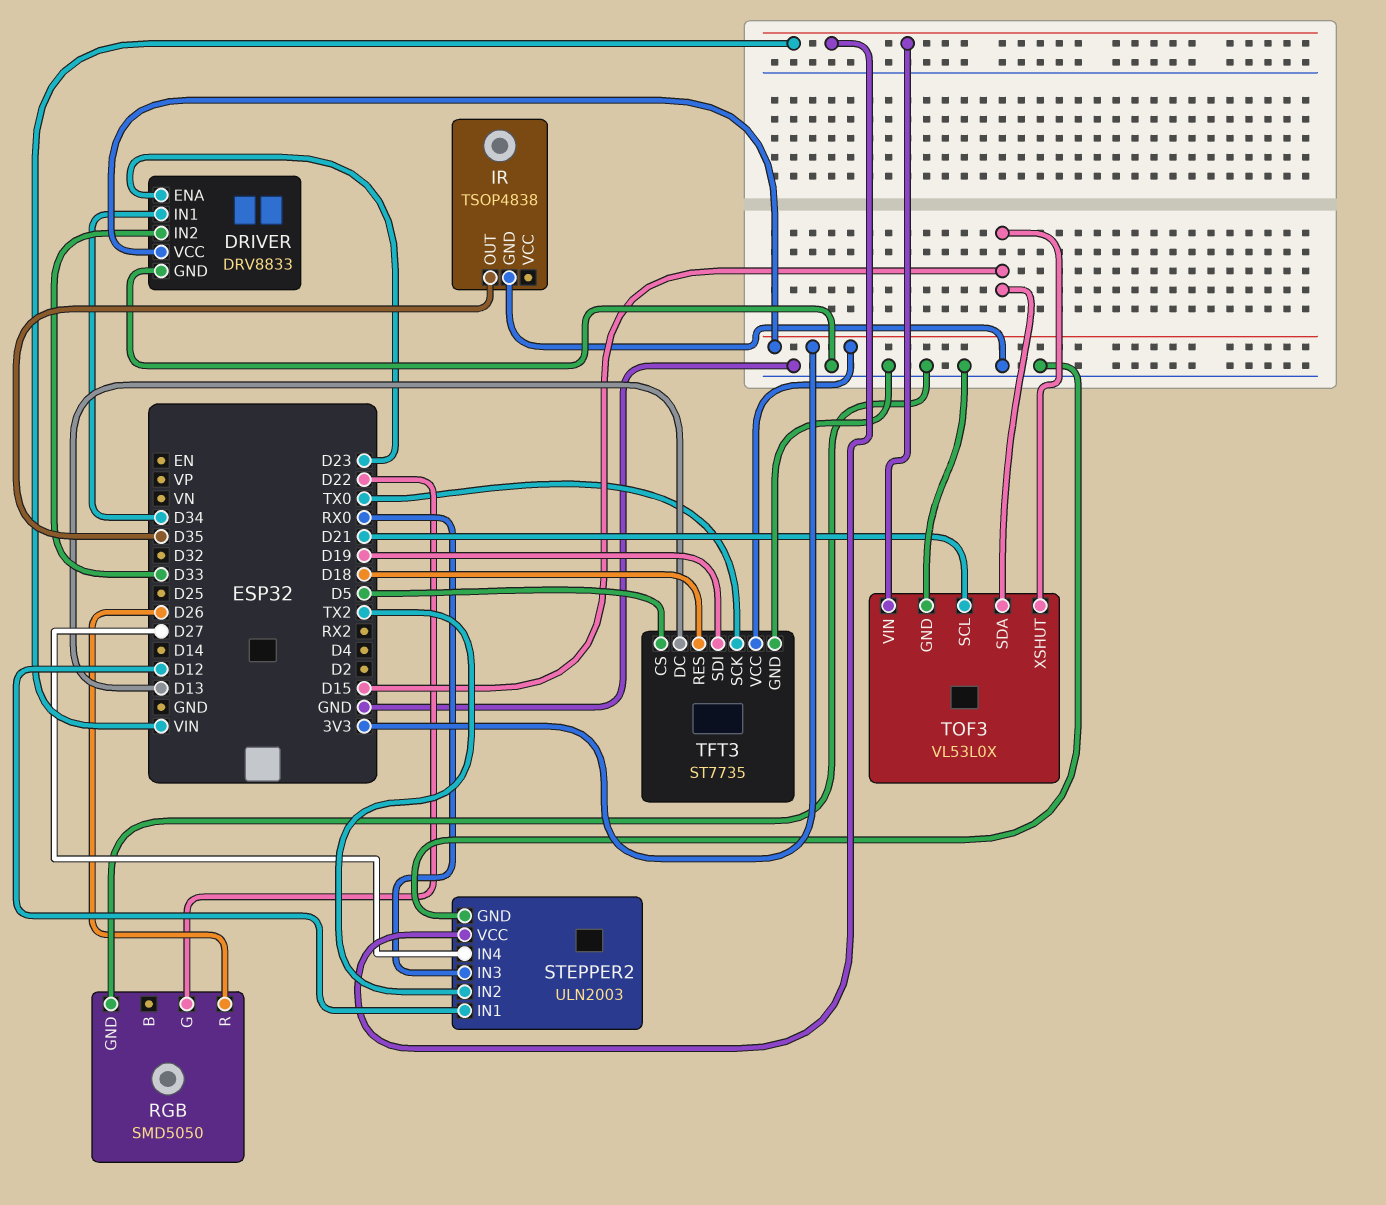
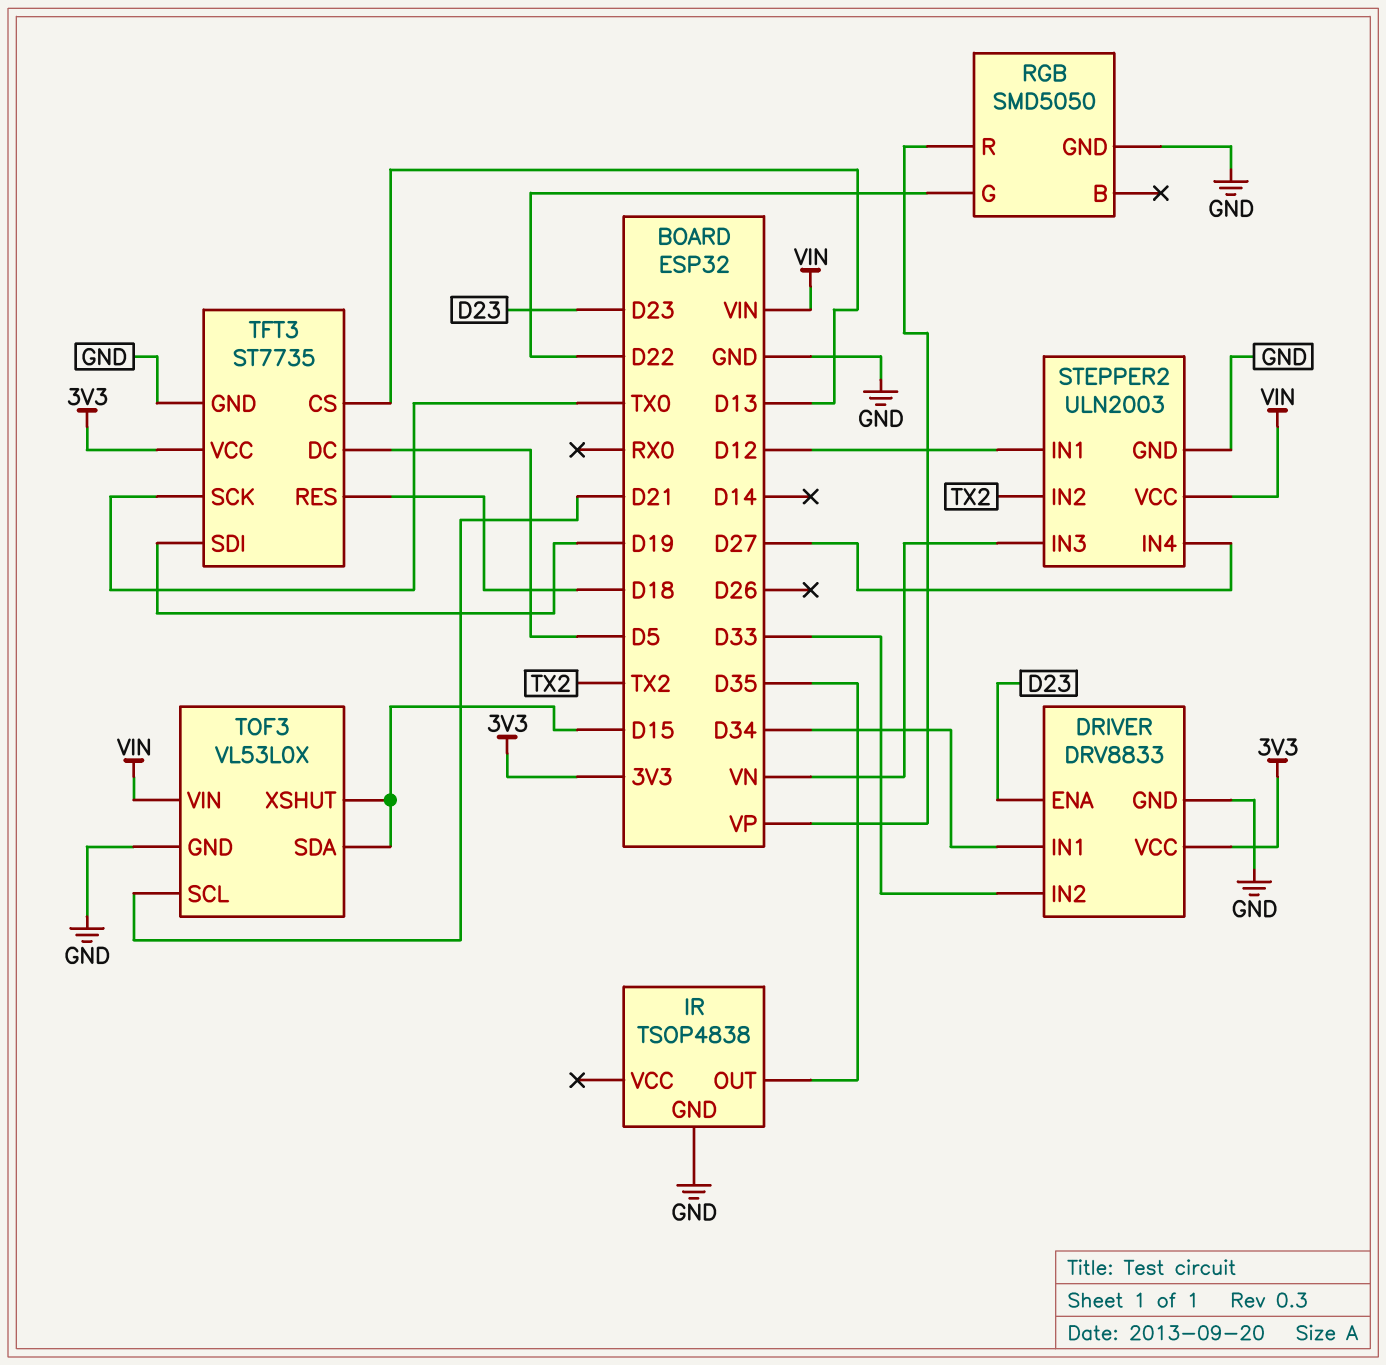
RGB pin R: D26 -> VP
STEPPER2 pin IN3: RX0 -> VN
TFT3 pin CS: D5 -> D13
TFT3 pin DC: D13 -> D5

